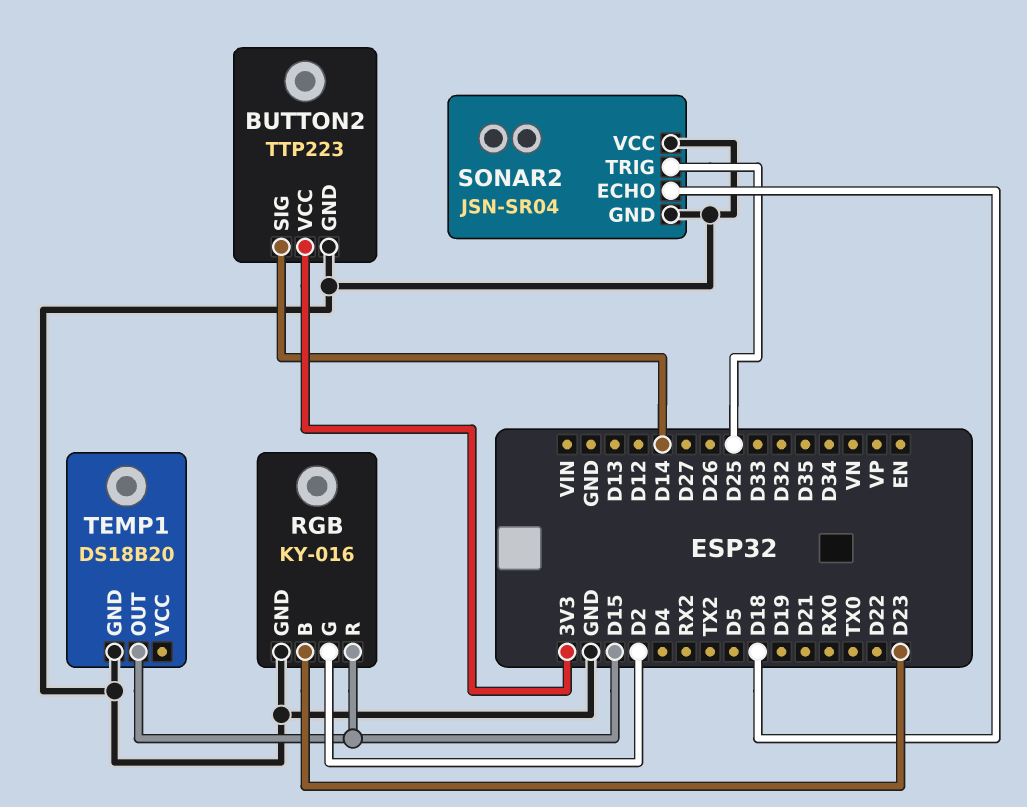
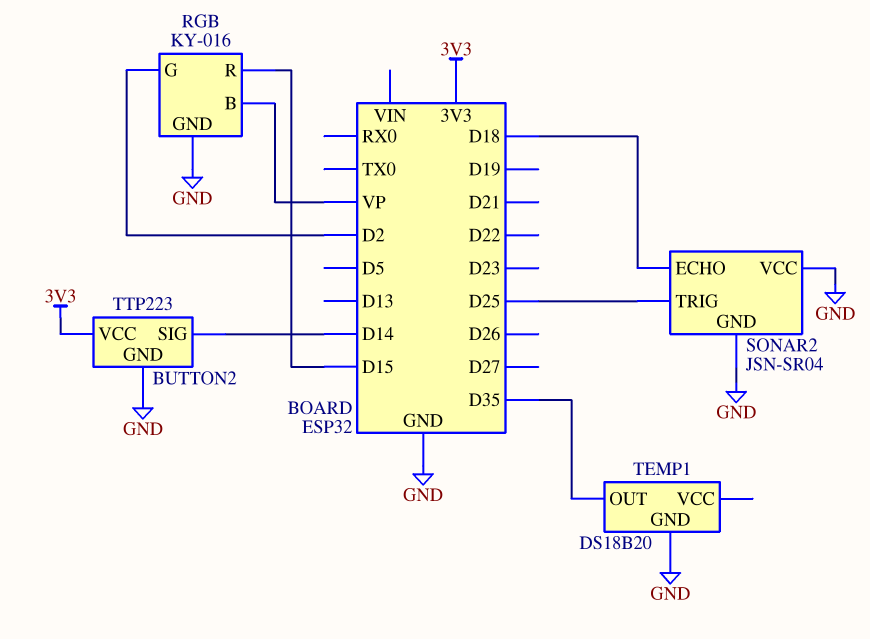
RGB pin B: D23 -> VP
TEMP1 pin OUT: D15 -> D35

